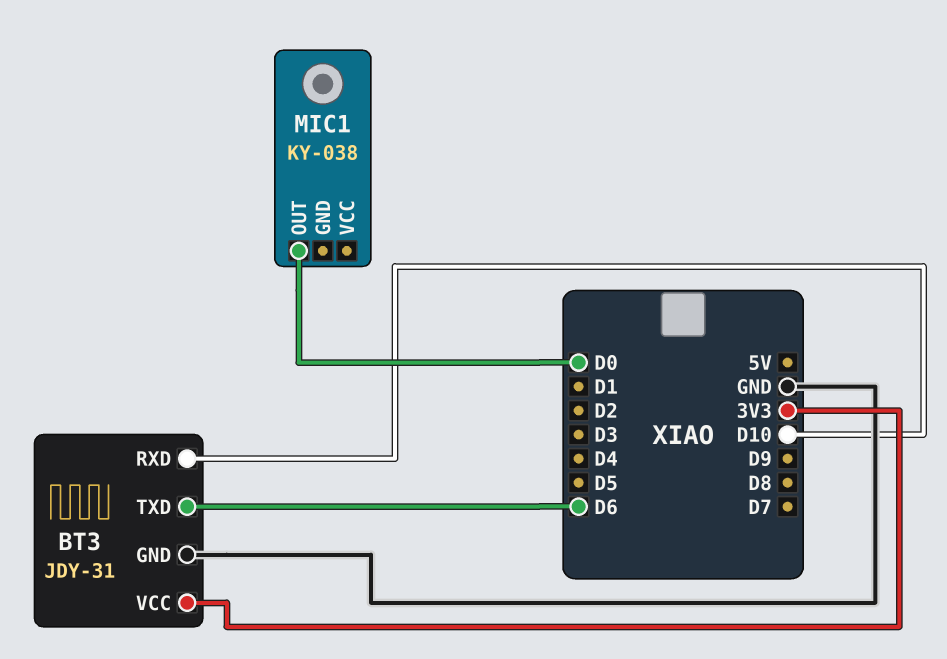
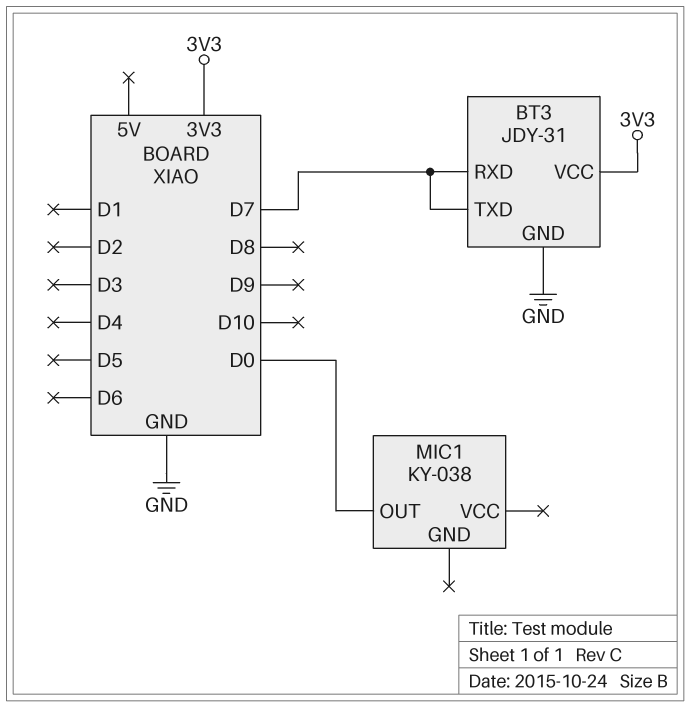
BT3 pin RXD: D10 -> D7
BT3 pin TXD: D6 -> D7

